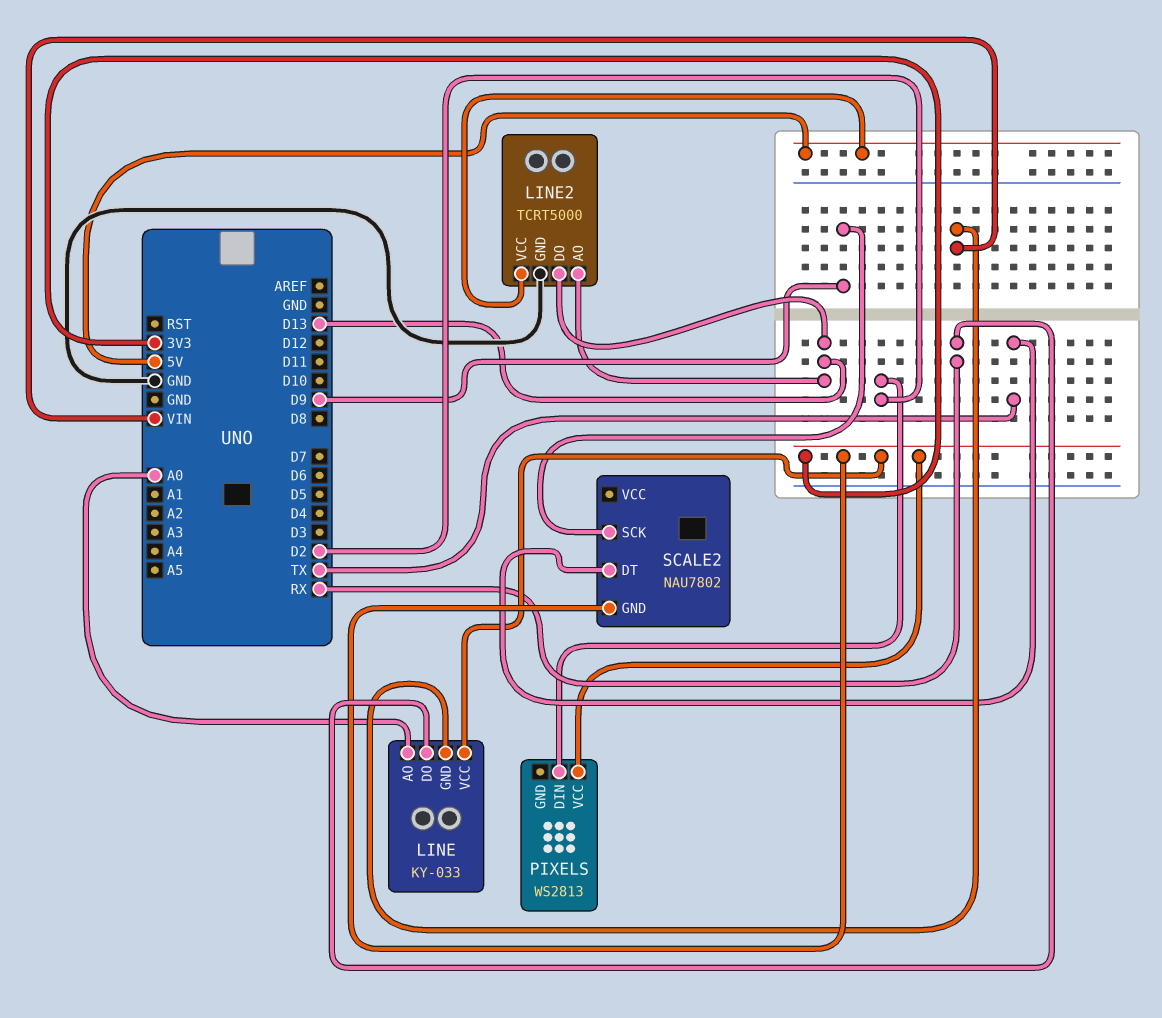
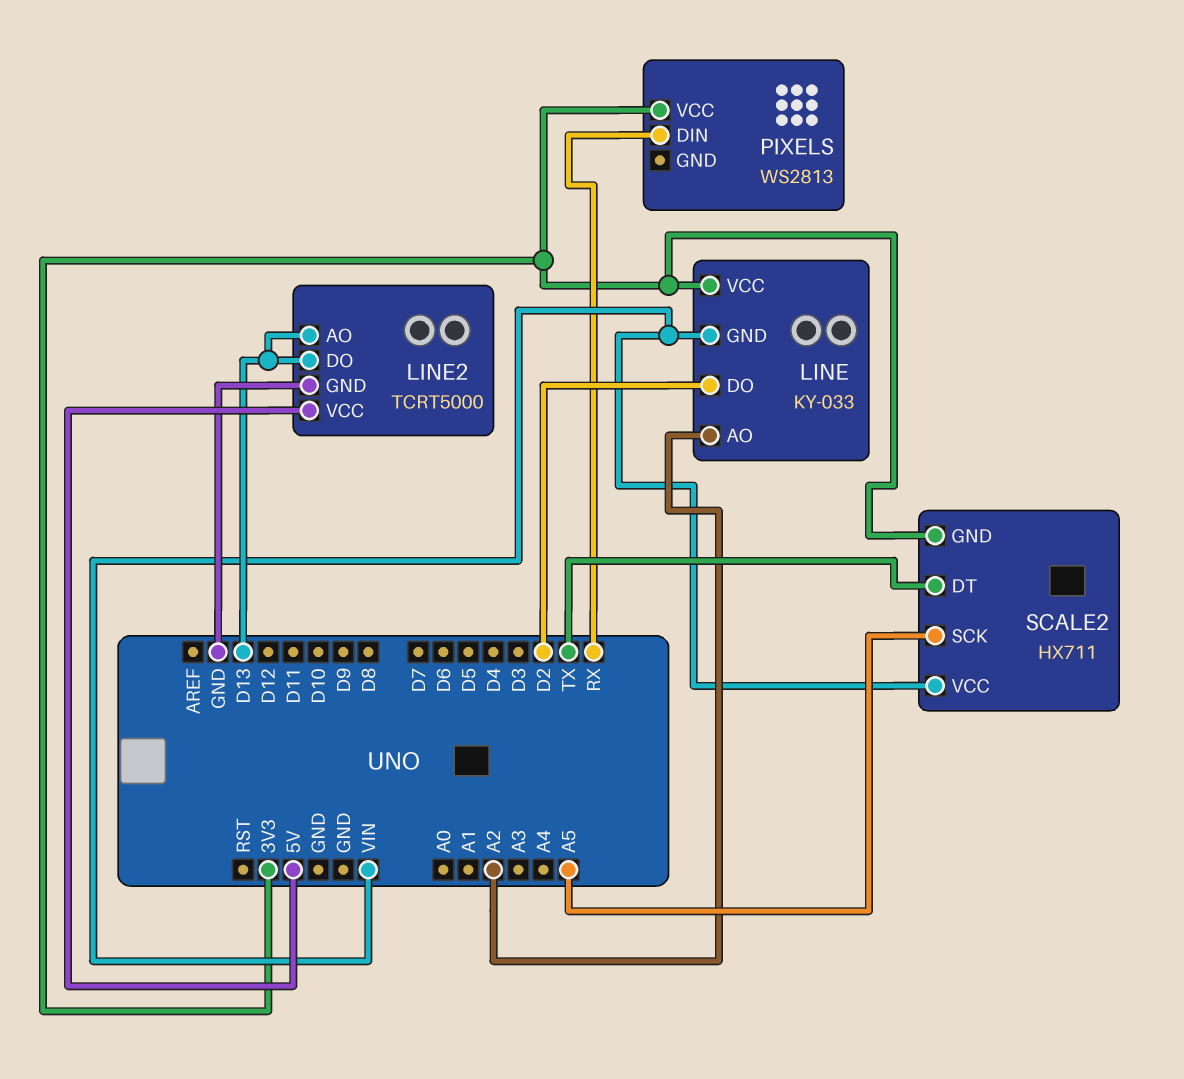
LINE pin AO: A0 -> A2
LINE pin DO: RX -> D2
PIXELS pin DIN: D2 -> RX
SCALE2: NAU7802 -> HX711
SCALE2 pin SCK: D9 -> A5
SCALE2 pin VCC: none -> VIN

